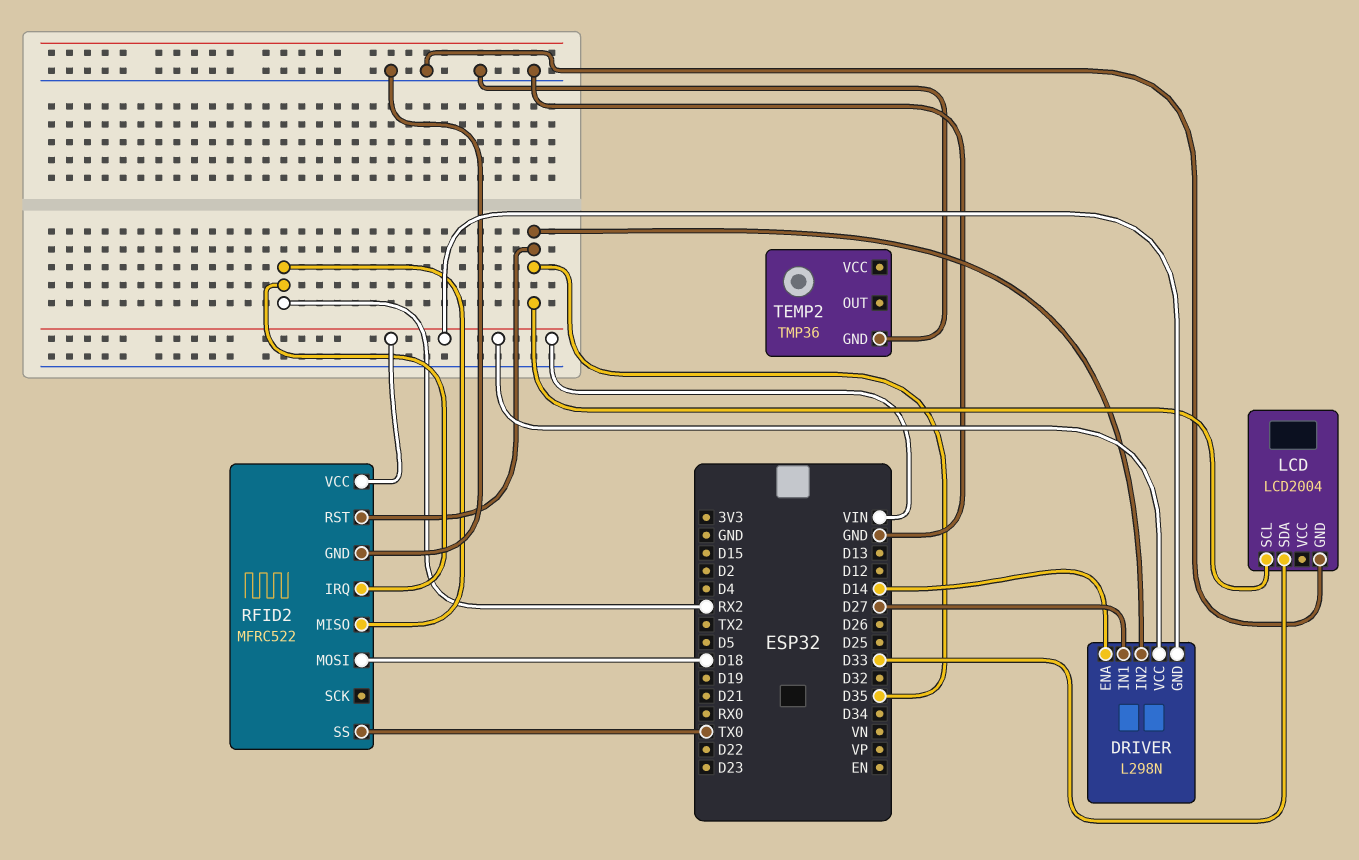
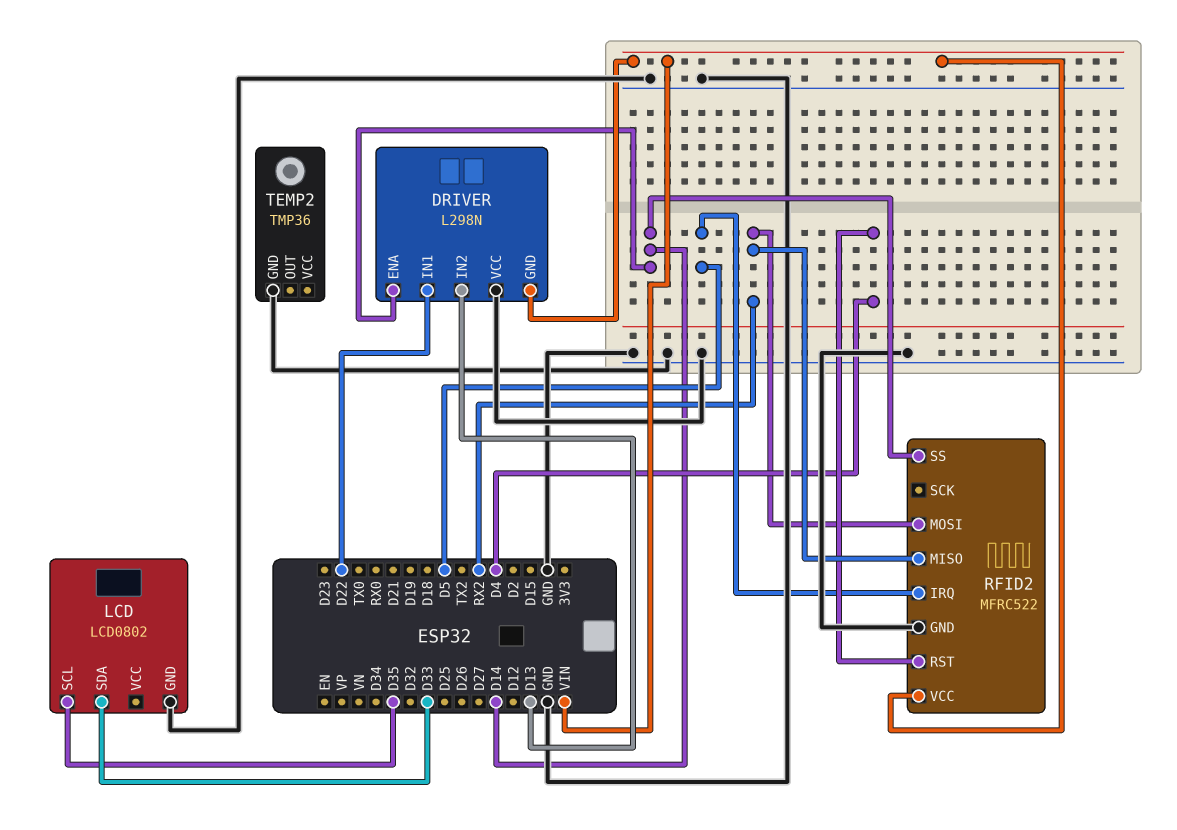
DRIVER pin IN1: D27 -> D22
DRIVER pin IN2: D35 -> D13
DRIVER pin VCC: VIN -> GND
LCD: LCD2004 -> LCD0802
RFID2 pin IRQ: RX2 -> D5
RFID2 pin MOSI: D18 -> RX2
RFID2 pin RST: D35 -> D4
RFID2 pin SS: TX0 -> D14

